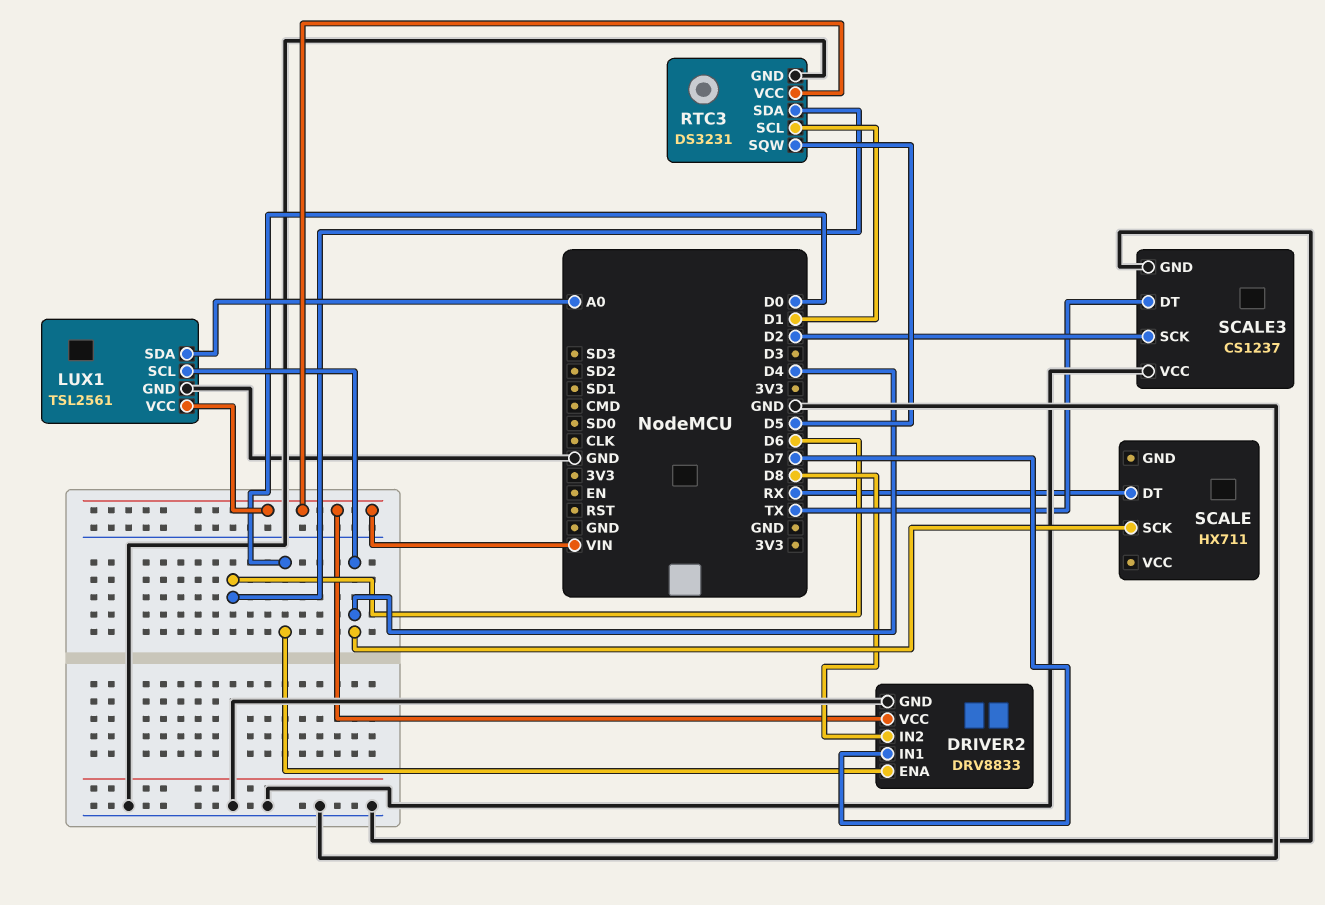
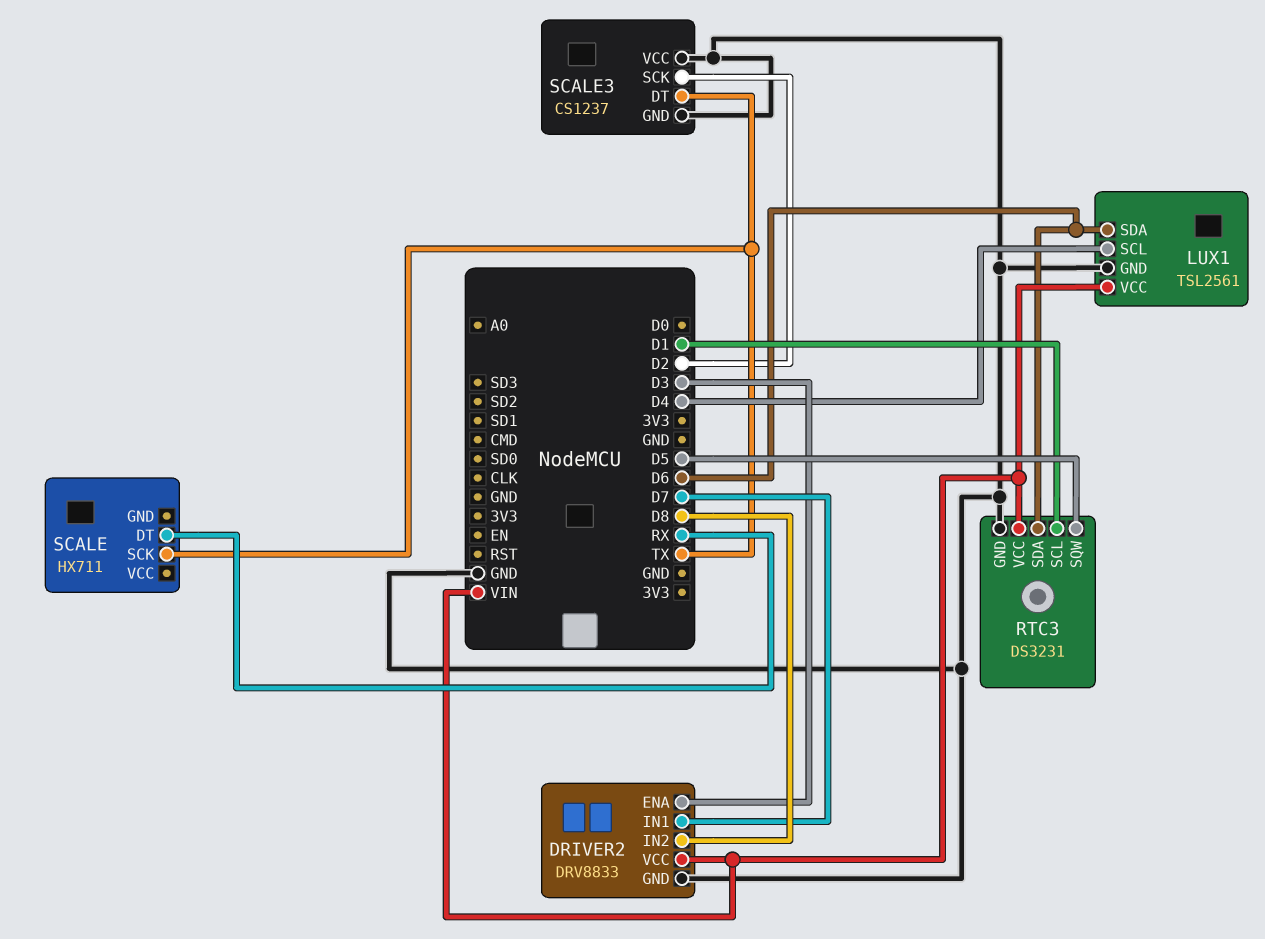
DRIVER2 pin ENA: D0 -> D3
LUX1 pin SDA: A0 -> D6
SCALE pin SCK: D4 -> TX

